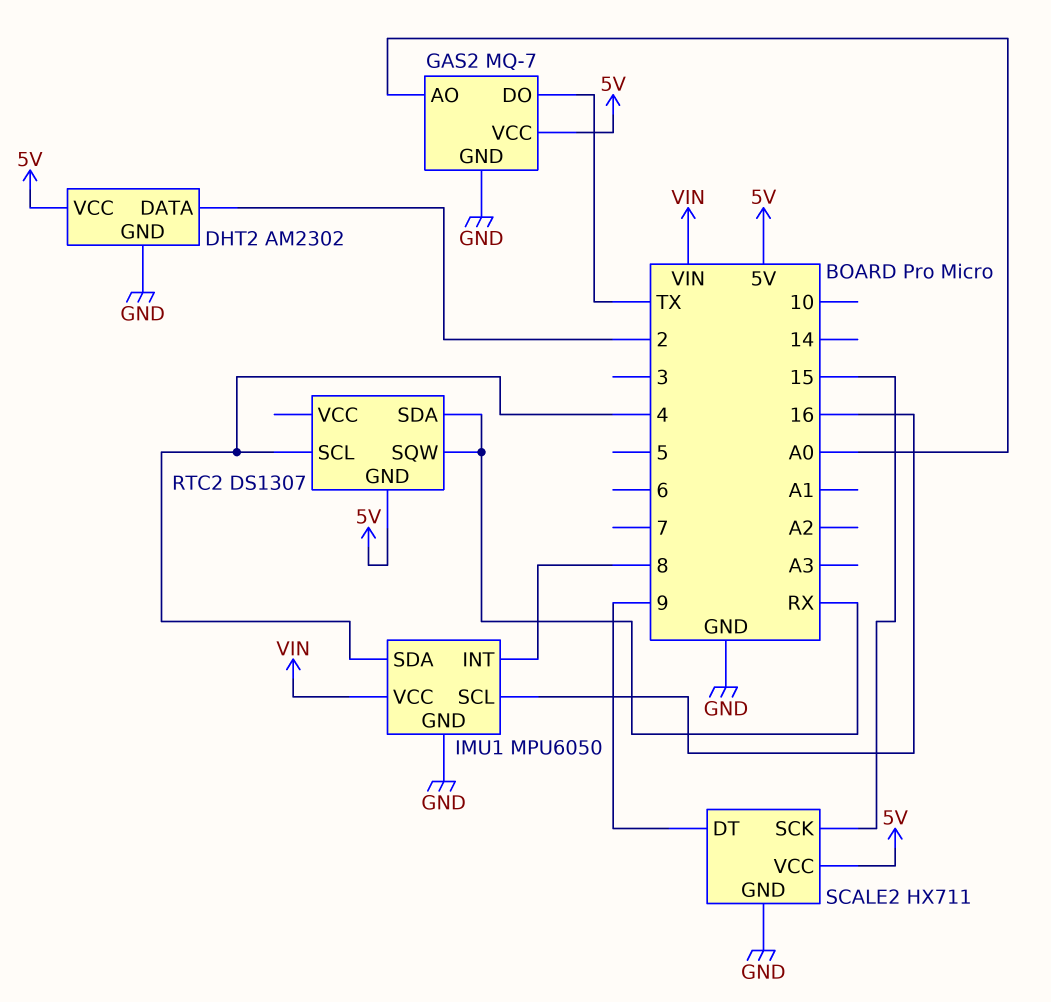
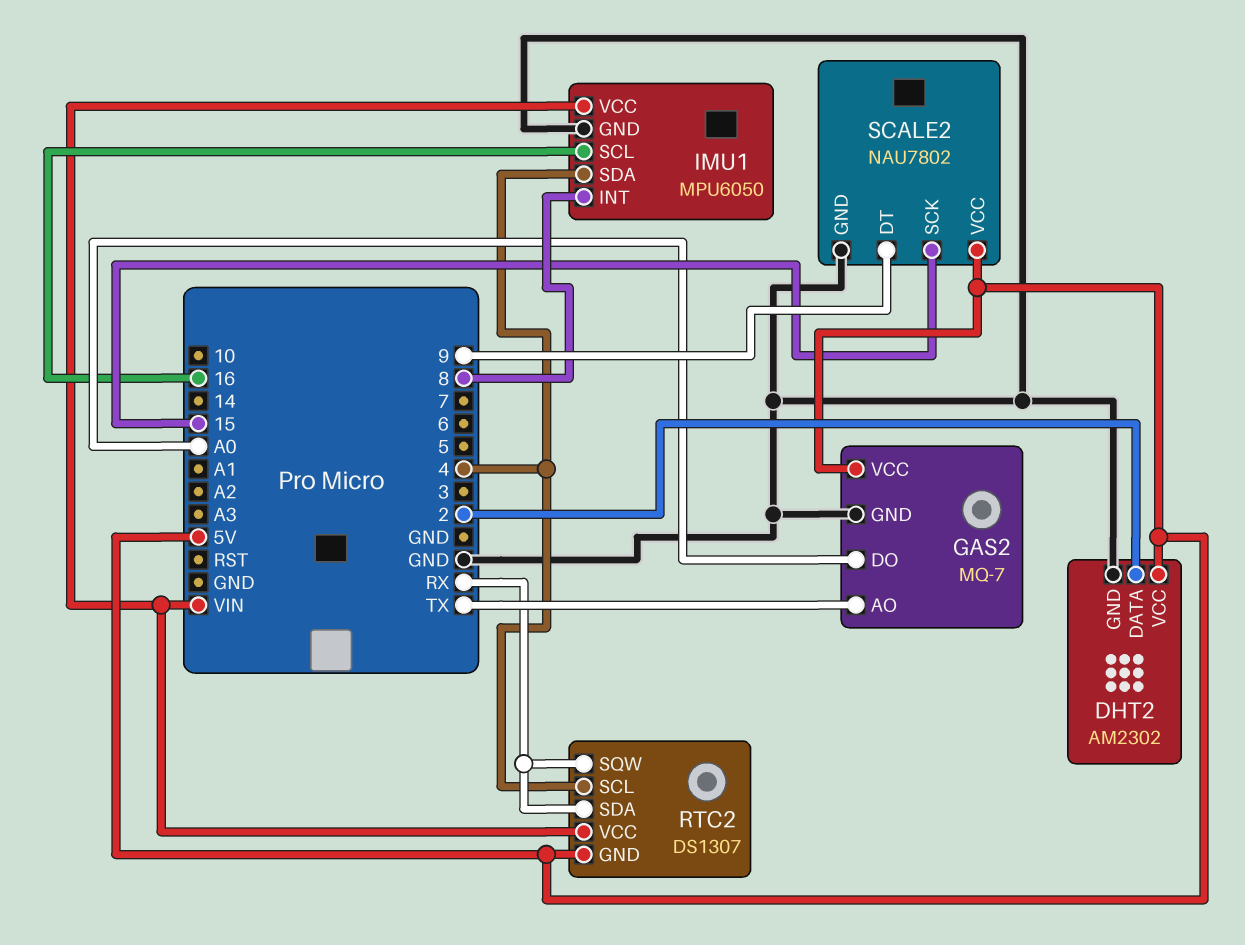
GAS2 pin AO: A0 -> TX
GAS2 pin DO: TX -> A0
RTC2 pin VCC: none -> VIN
SCALE2: HX711 -> NAU7802

